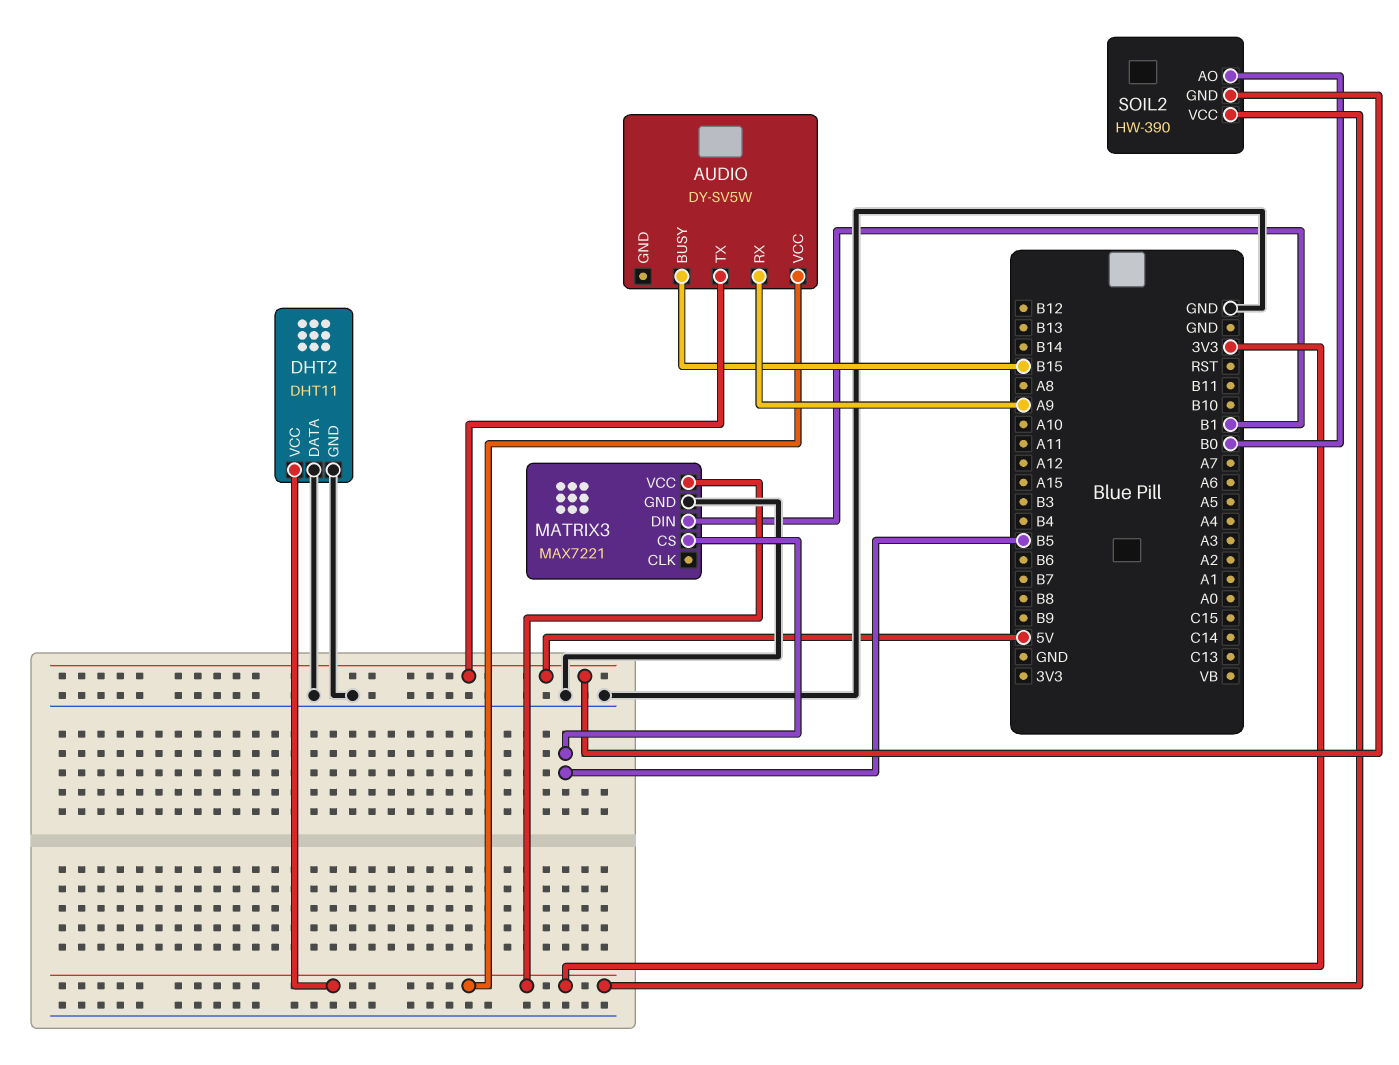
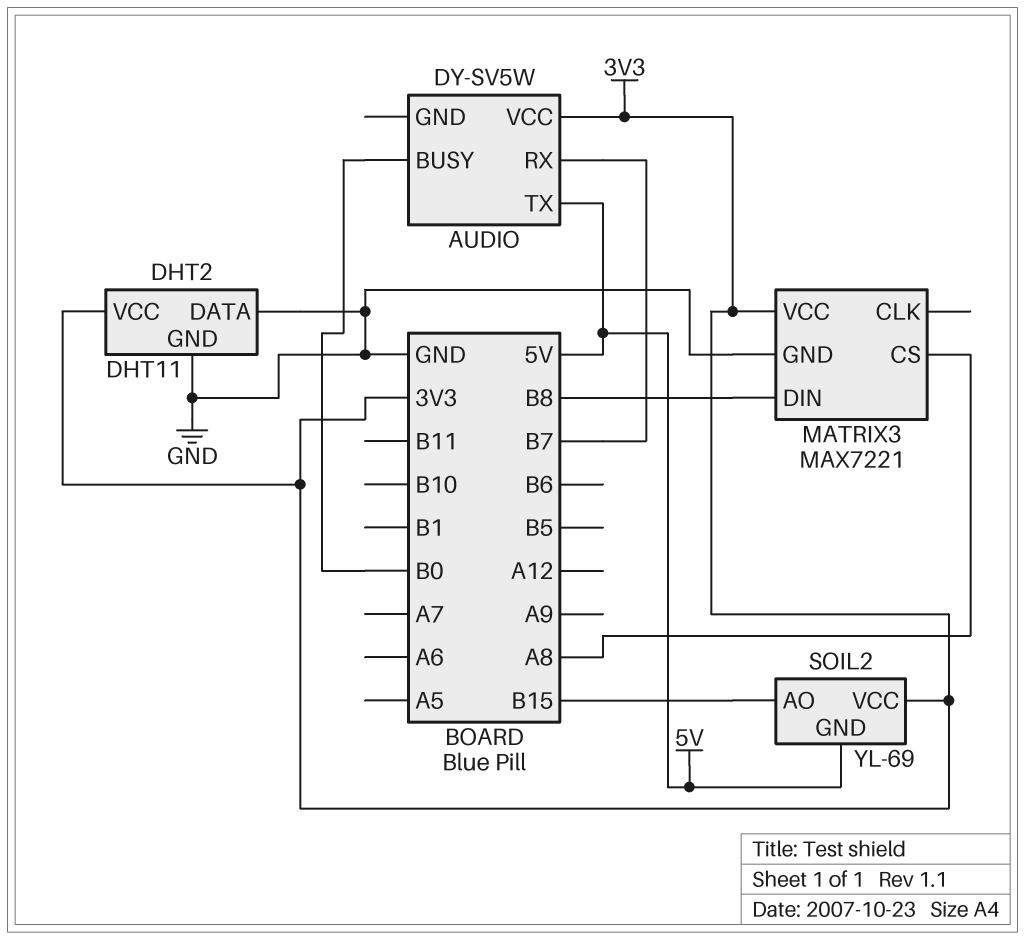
AUDIO pin BUSY: B15 -> B0
AUDIO pin RX: A9 -> B7
MATRIX3 pin CS: B5 -> A8
MATRIX3 pin DIN: B1 -> B8
SOIL2: HW-390 -> YL-69
SOIL2 pin AO: B0 -> B15

